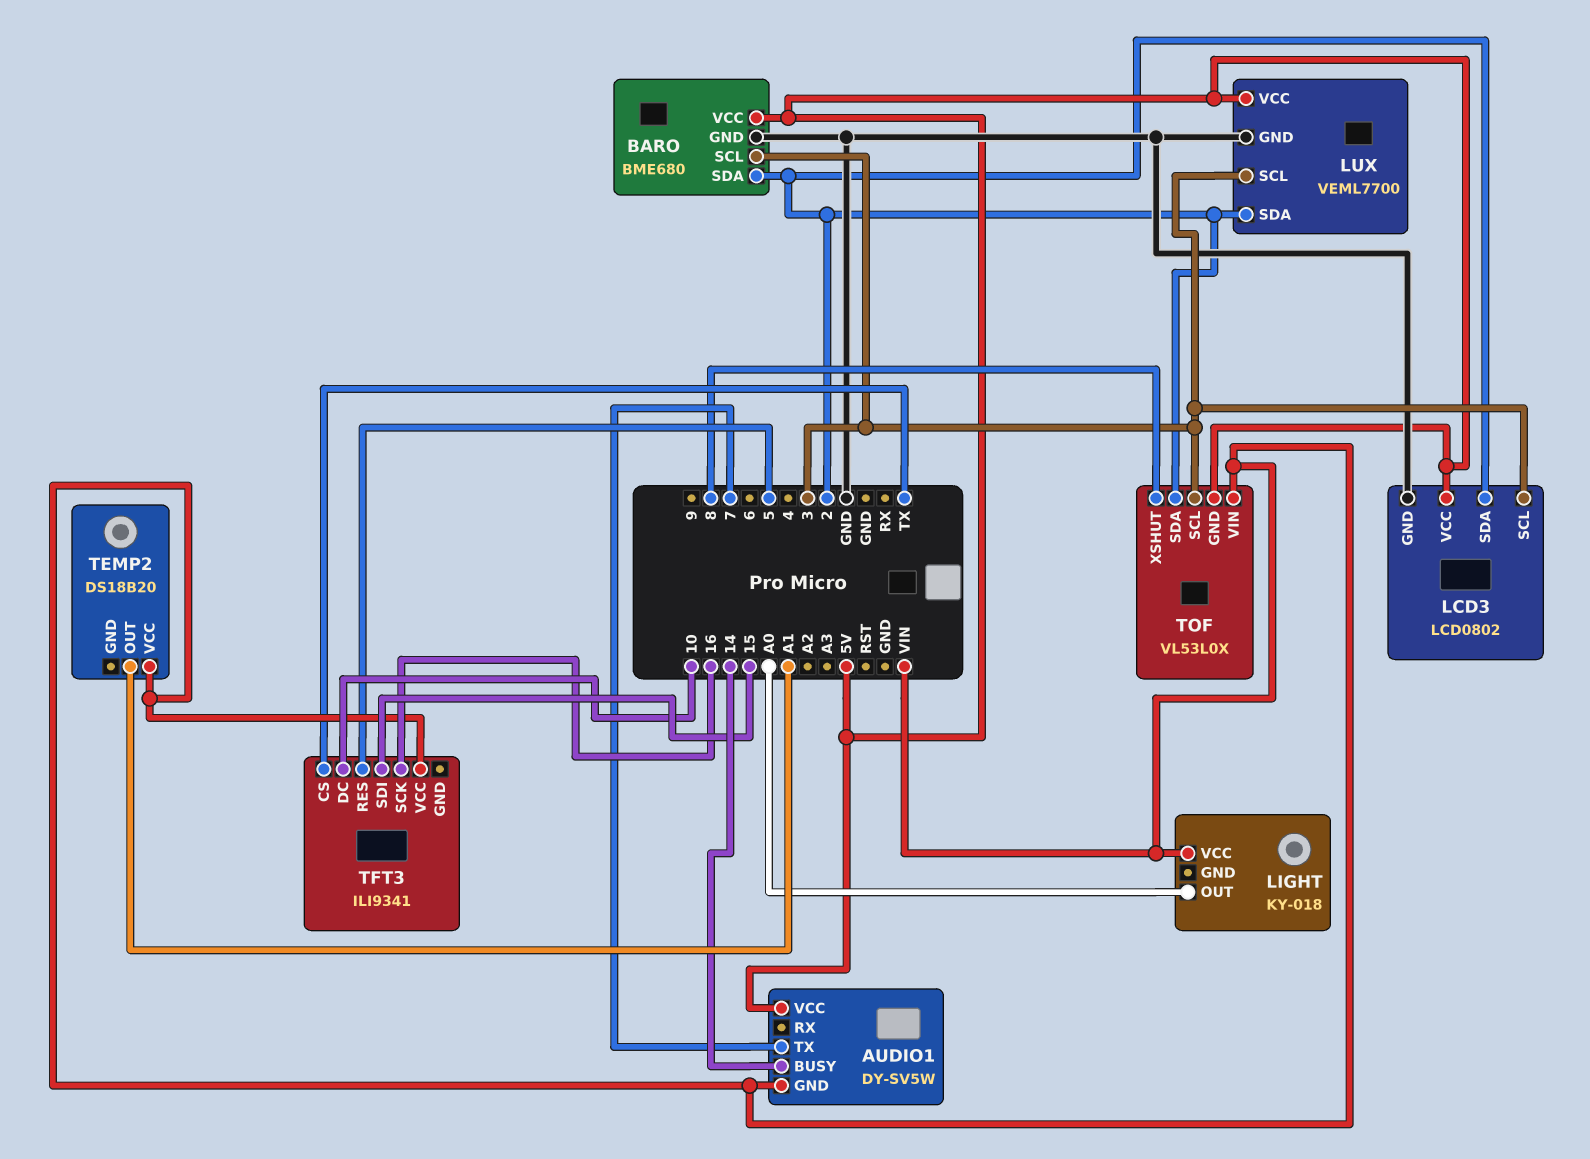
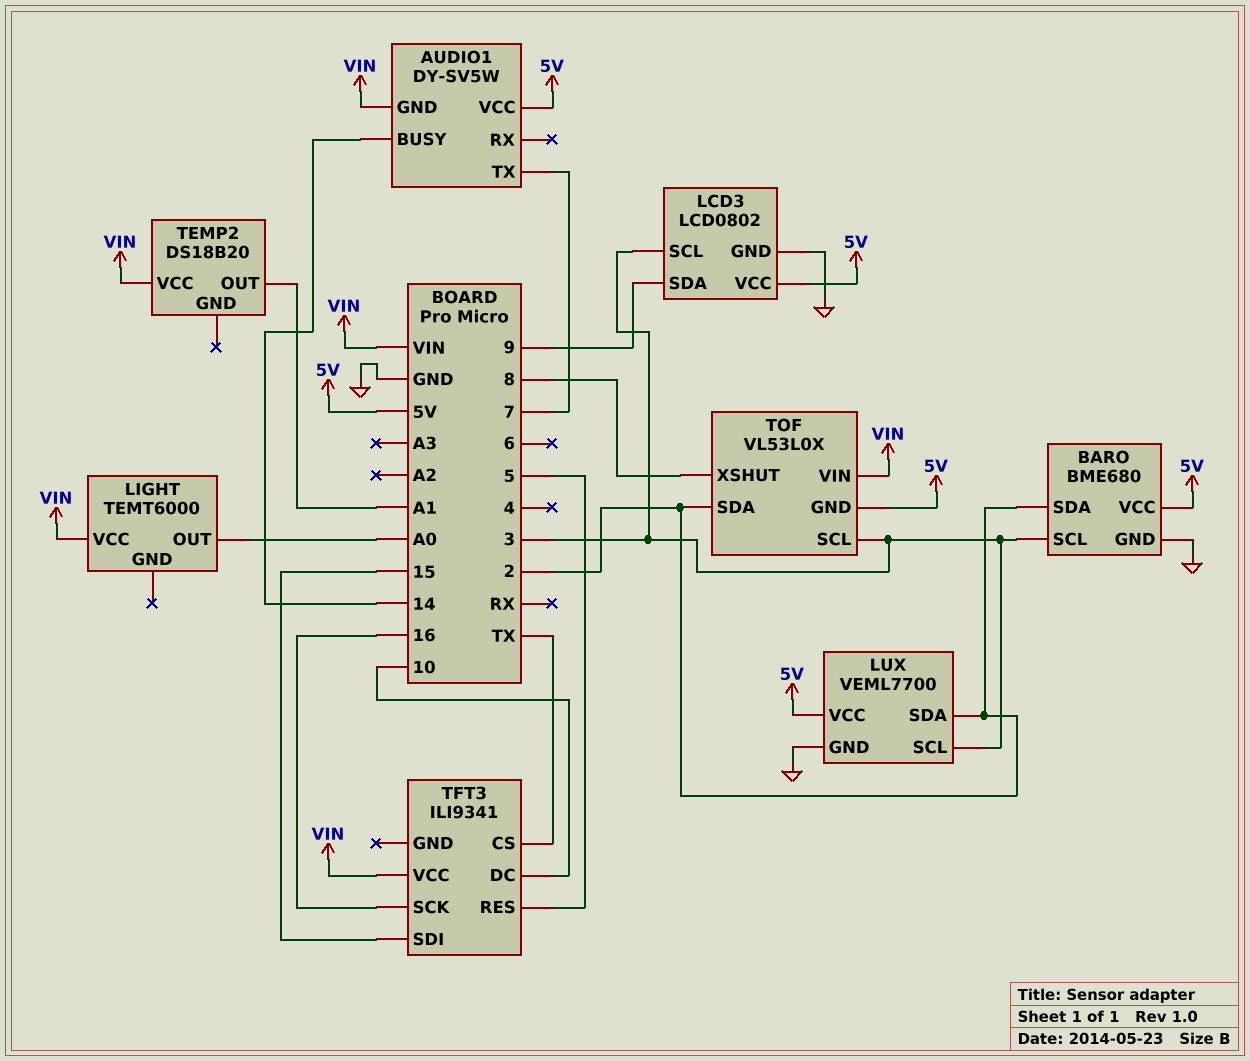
LCD3 pin SDA: 2 -> 9
LIGHT: KY-018 -> TEMT6000

